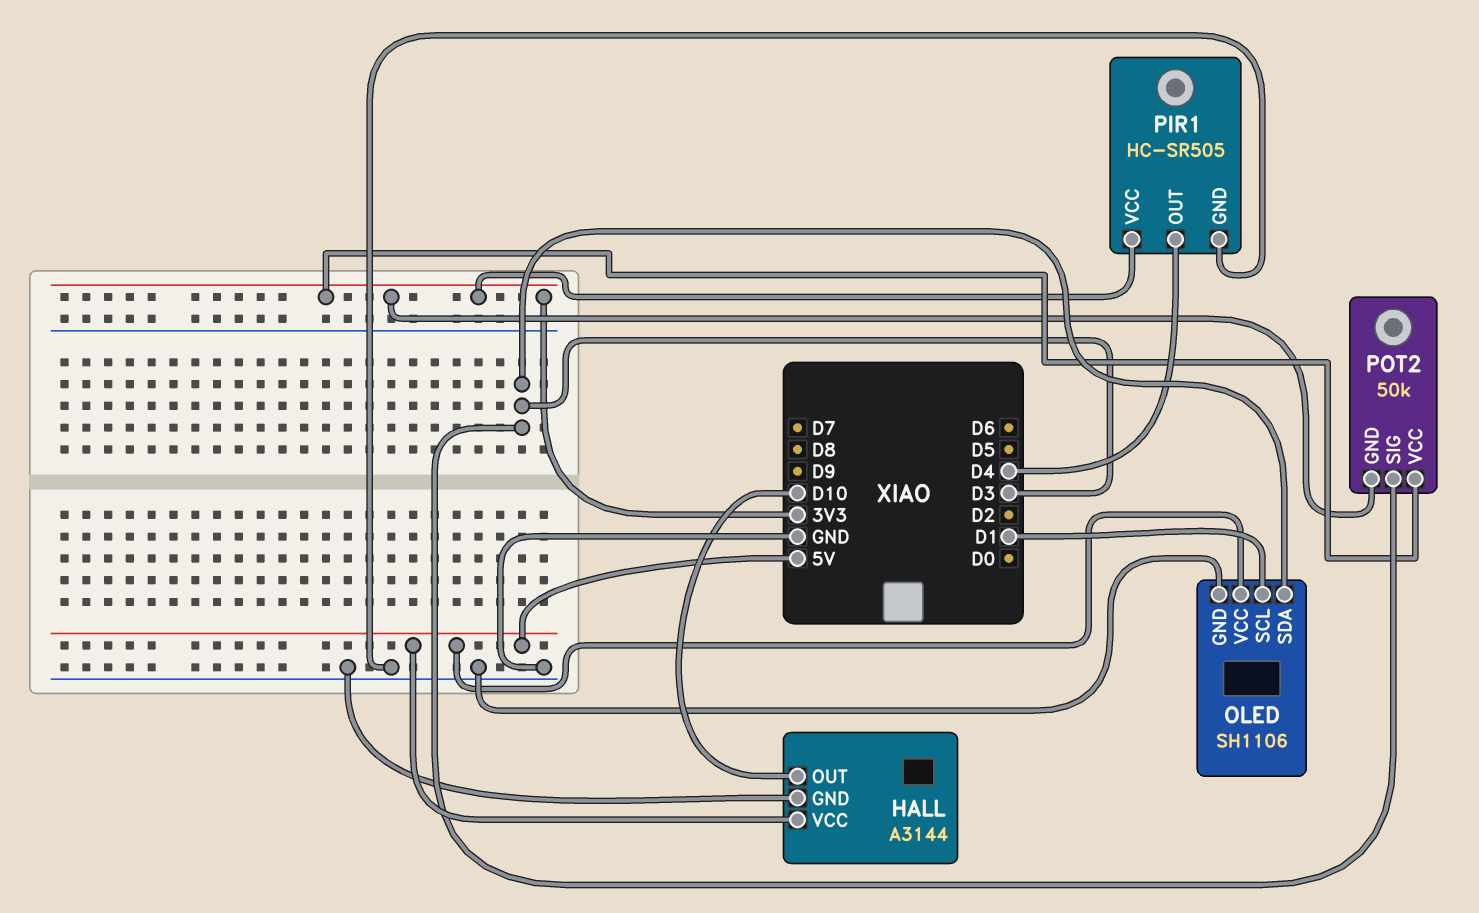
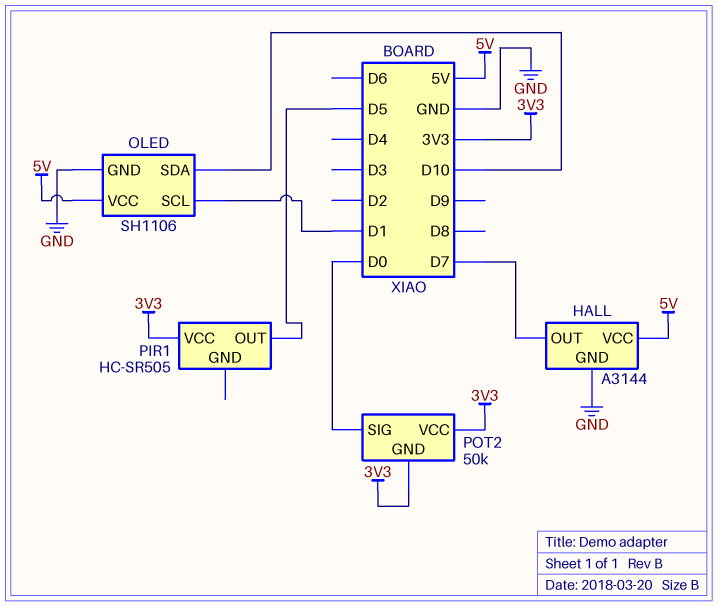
HALL pin OUT: D10 -> D7
OLED pin SDA: D3 -> D10
PIR1 pin GND: GND -> none
PIR1 pin OUT: D4 -> D5
POT2 pin SIG: D3 -> D0

